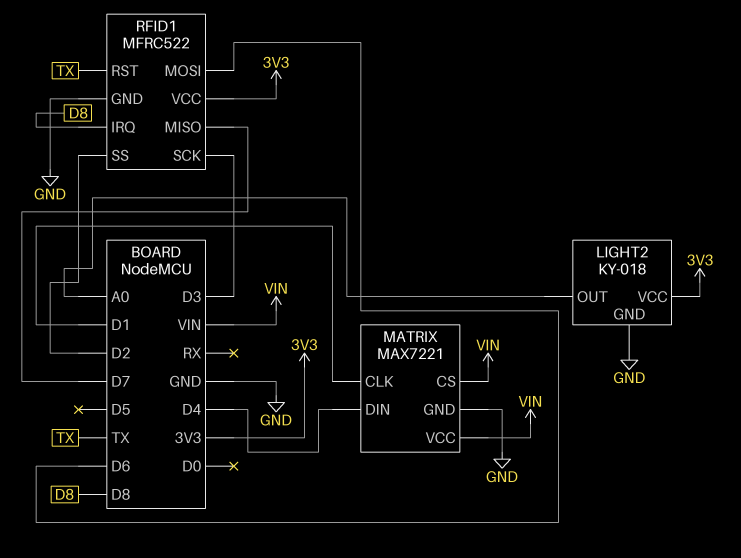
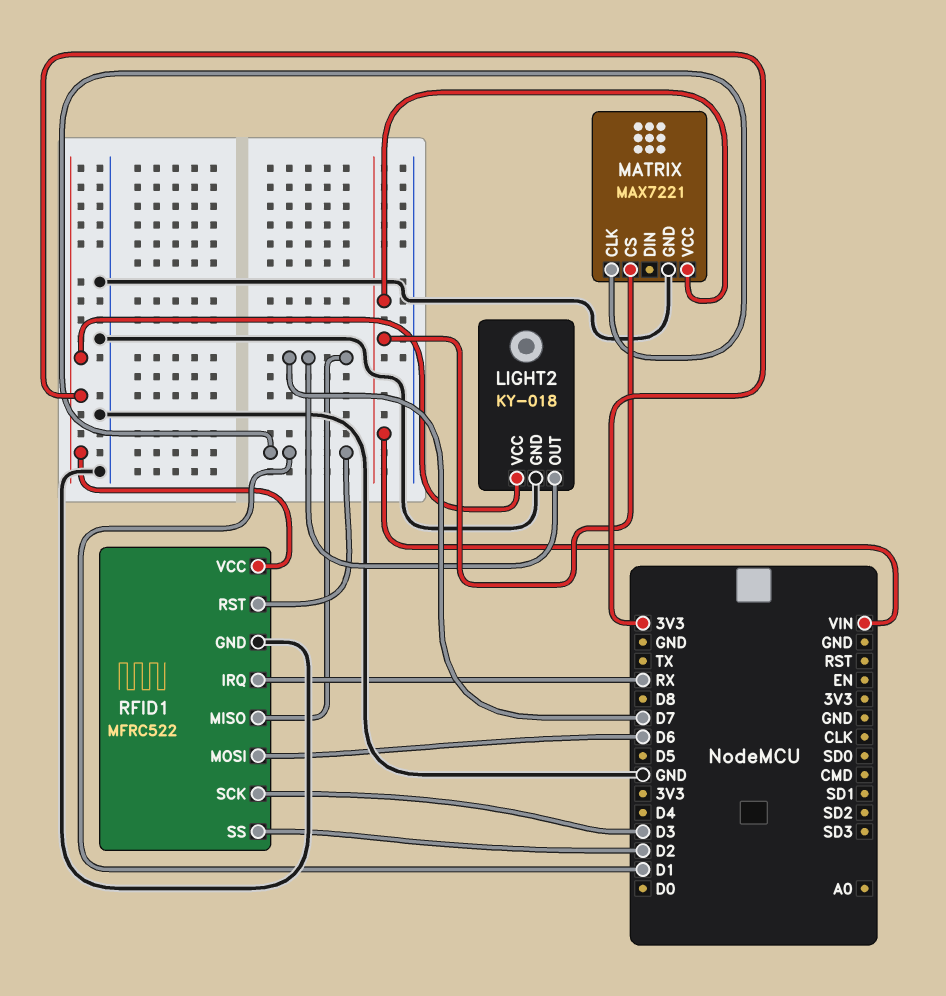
LIGHT2 pin OUT: A0 -> D7
MATRIX pin DIN: D4 -> none
RFID1 pin IRQ: D8 -> RX
RFID1 pin RST: TX -> D1

